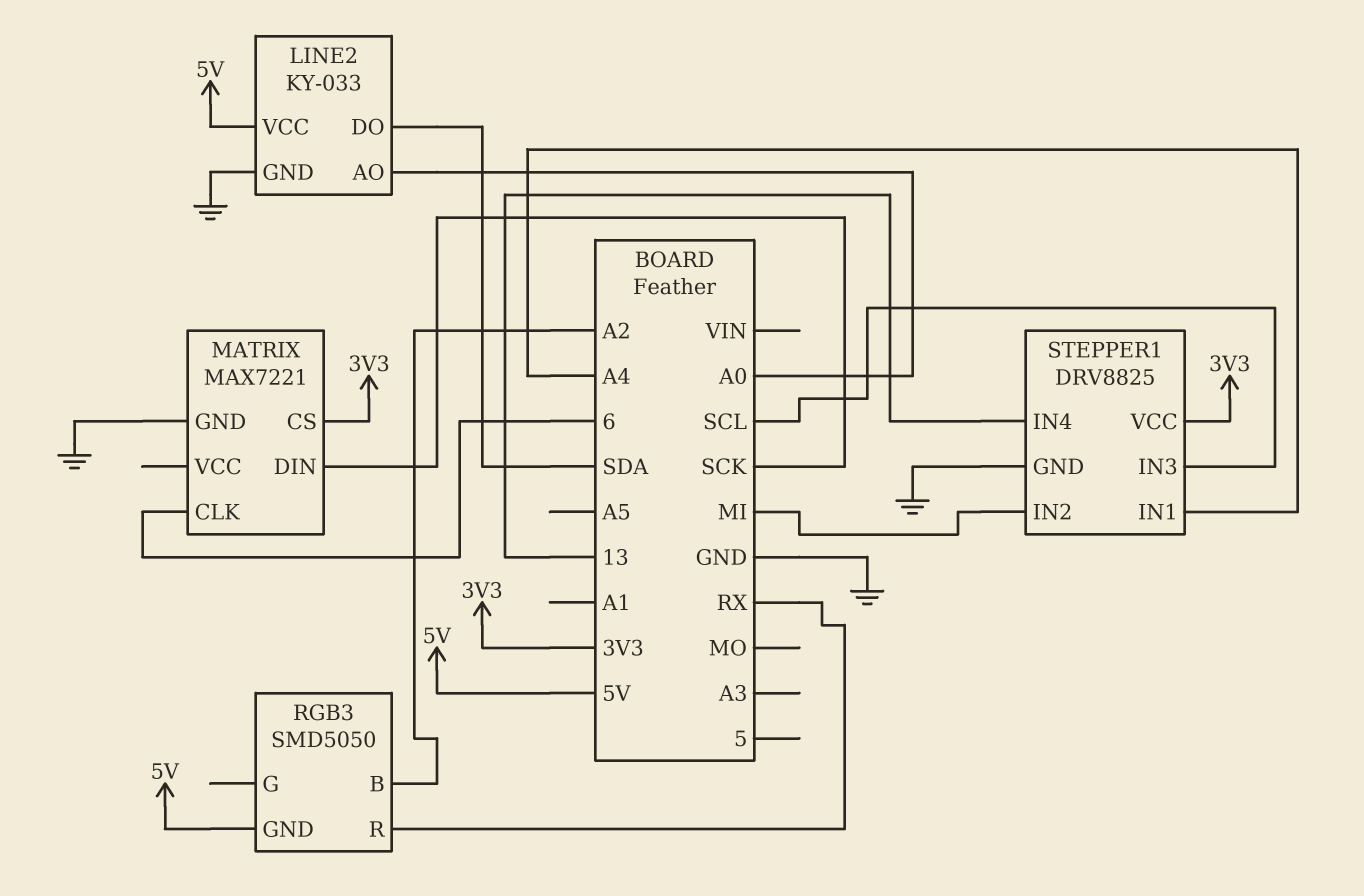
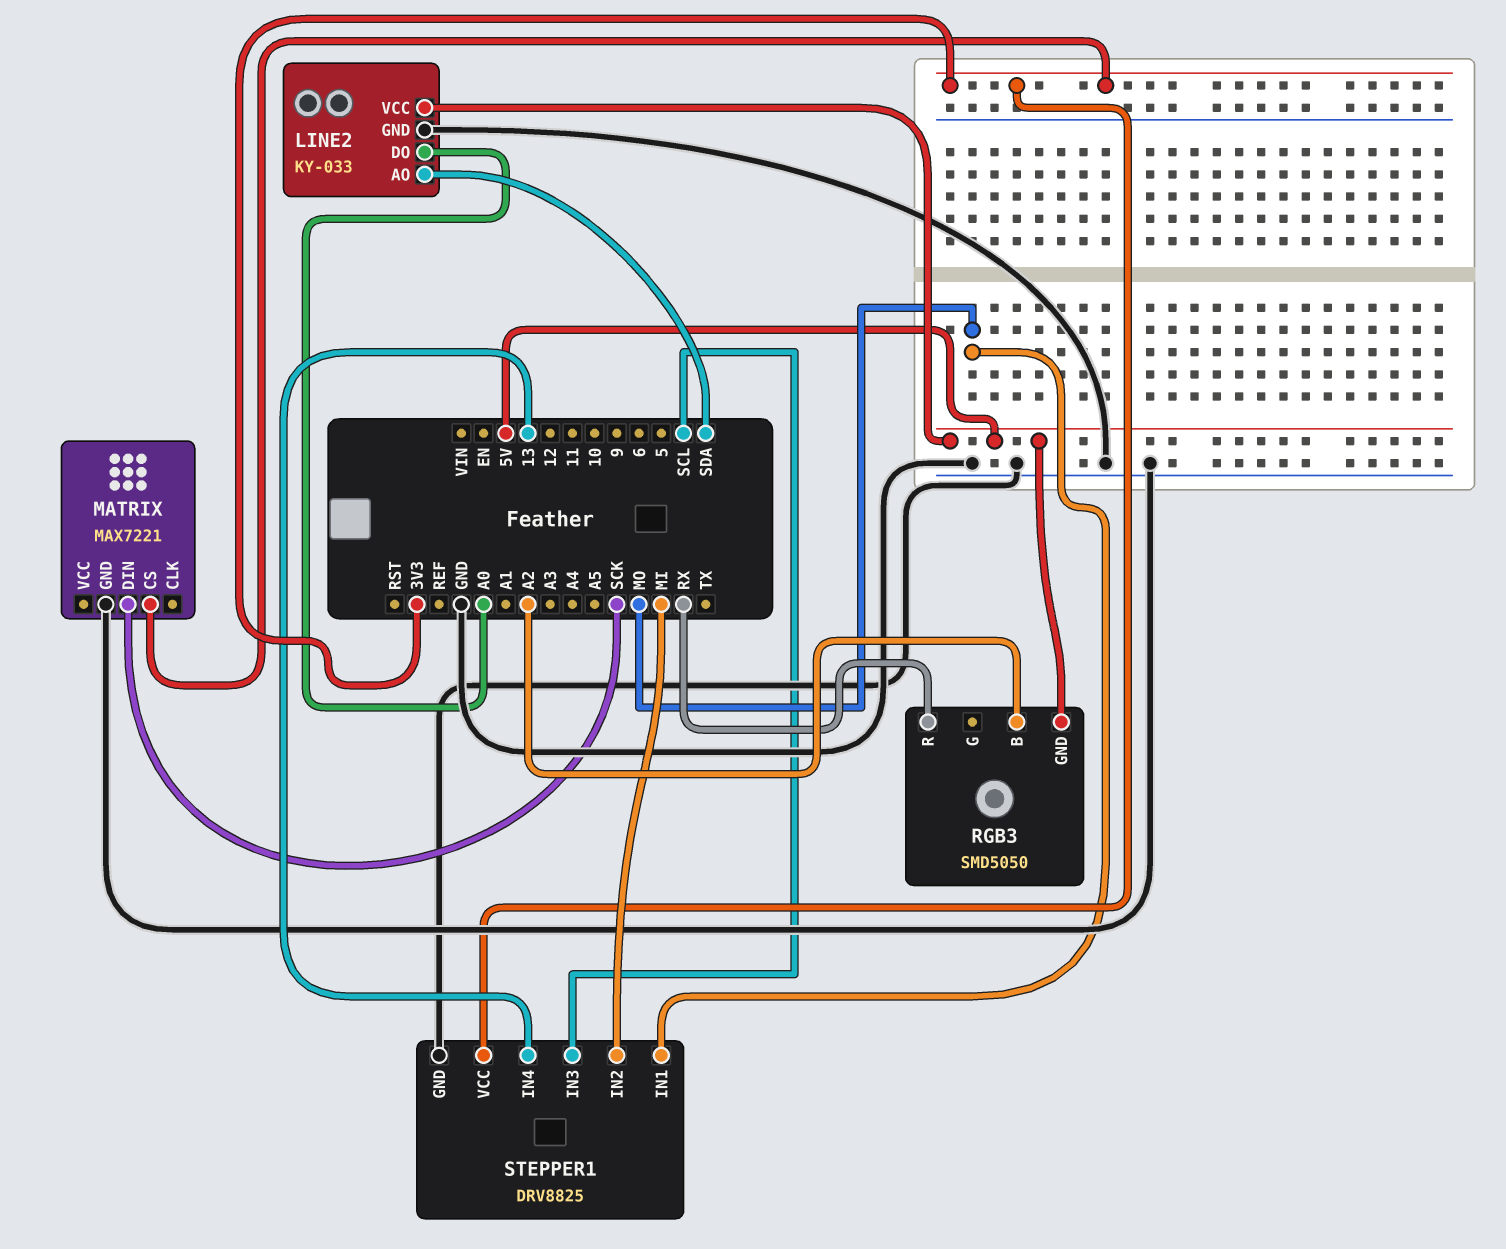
LINE2 pin AO: A0 -> SDA
LINE2 pin DO: SDA -> A0
MATRIX pin CLK: 6 -> none
STEPPER1 pin IN1: A4 -> MO

